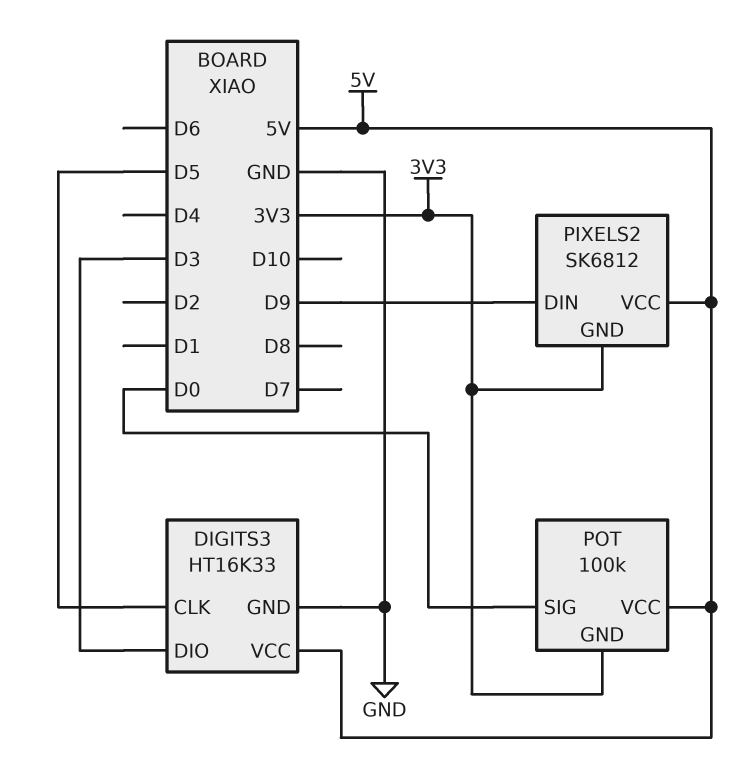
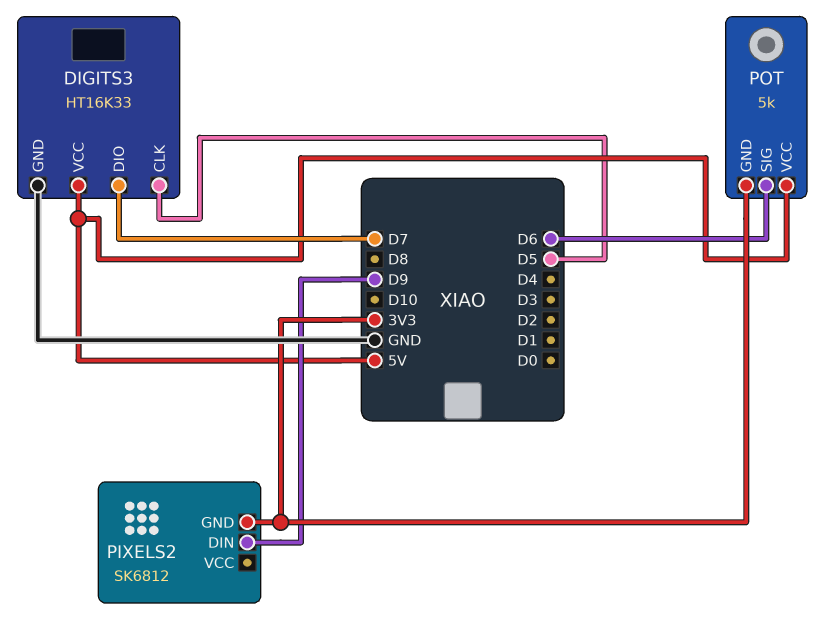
DIGITS3 pin DIO: D3 -> D7
PIXELS2 pin VCC: 5V -> none
POT: 100k -> 5k
POT pin SIG: D0 -> D6

